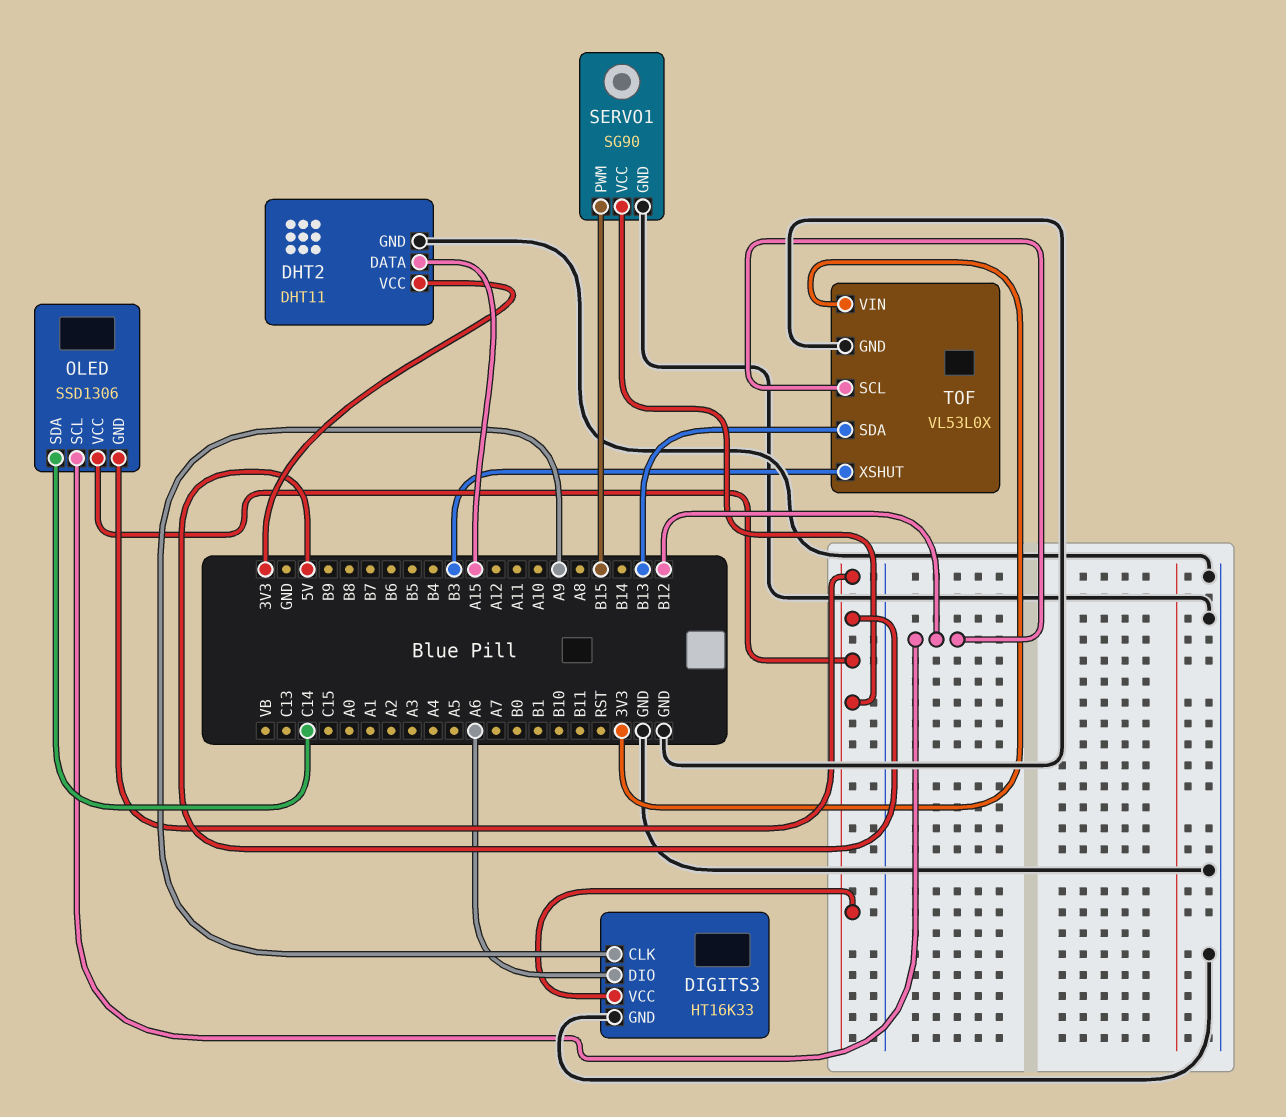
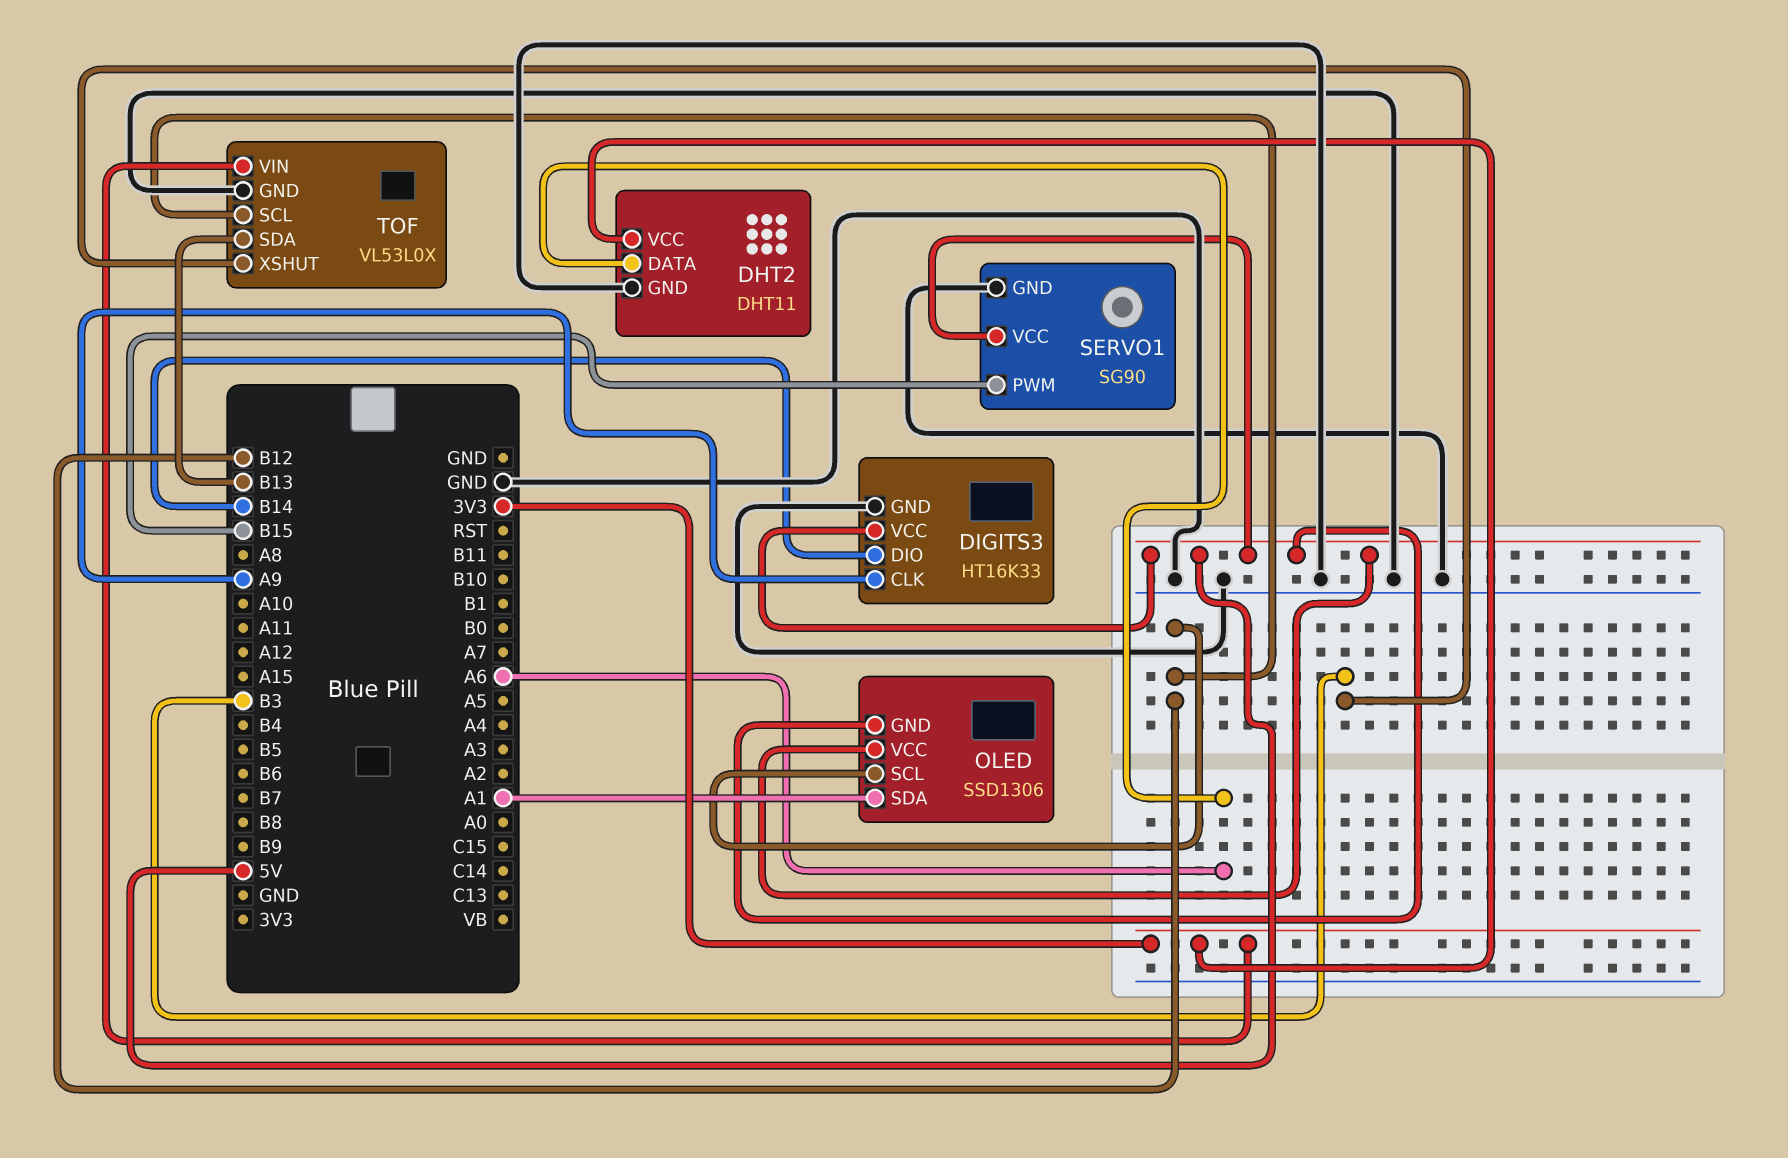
DHT2 pin DATA: A15 -> A6
DIGITS3 pin DIO: A6 -> B14
OLED pin SDA: C14 -> A1

